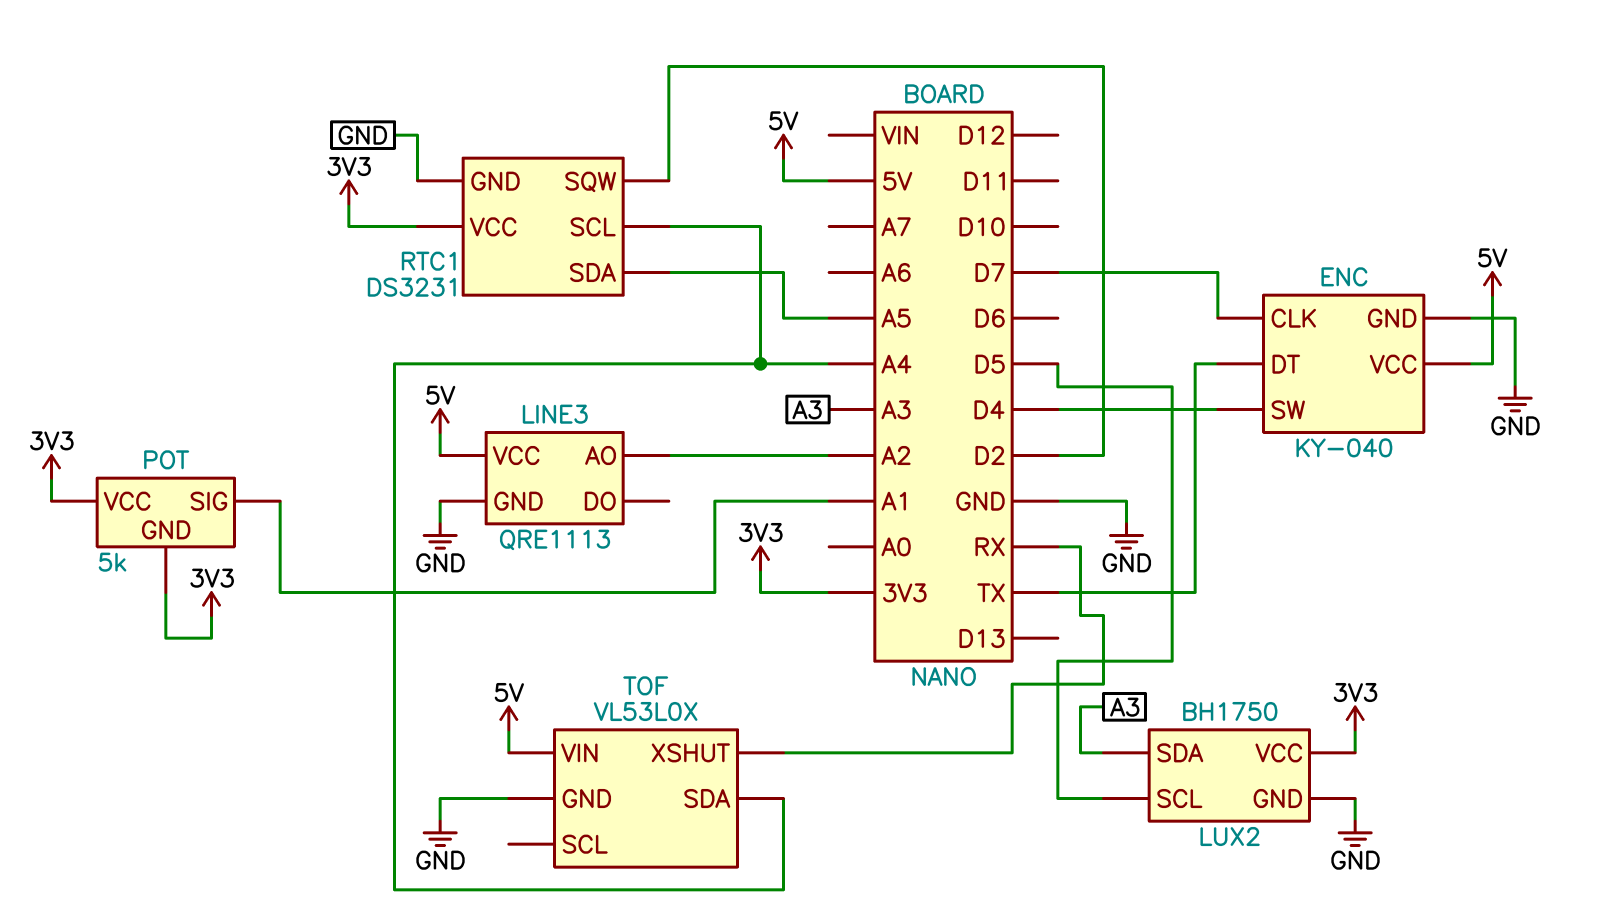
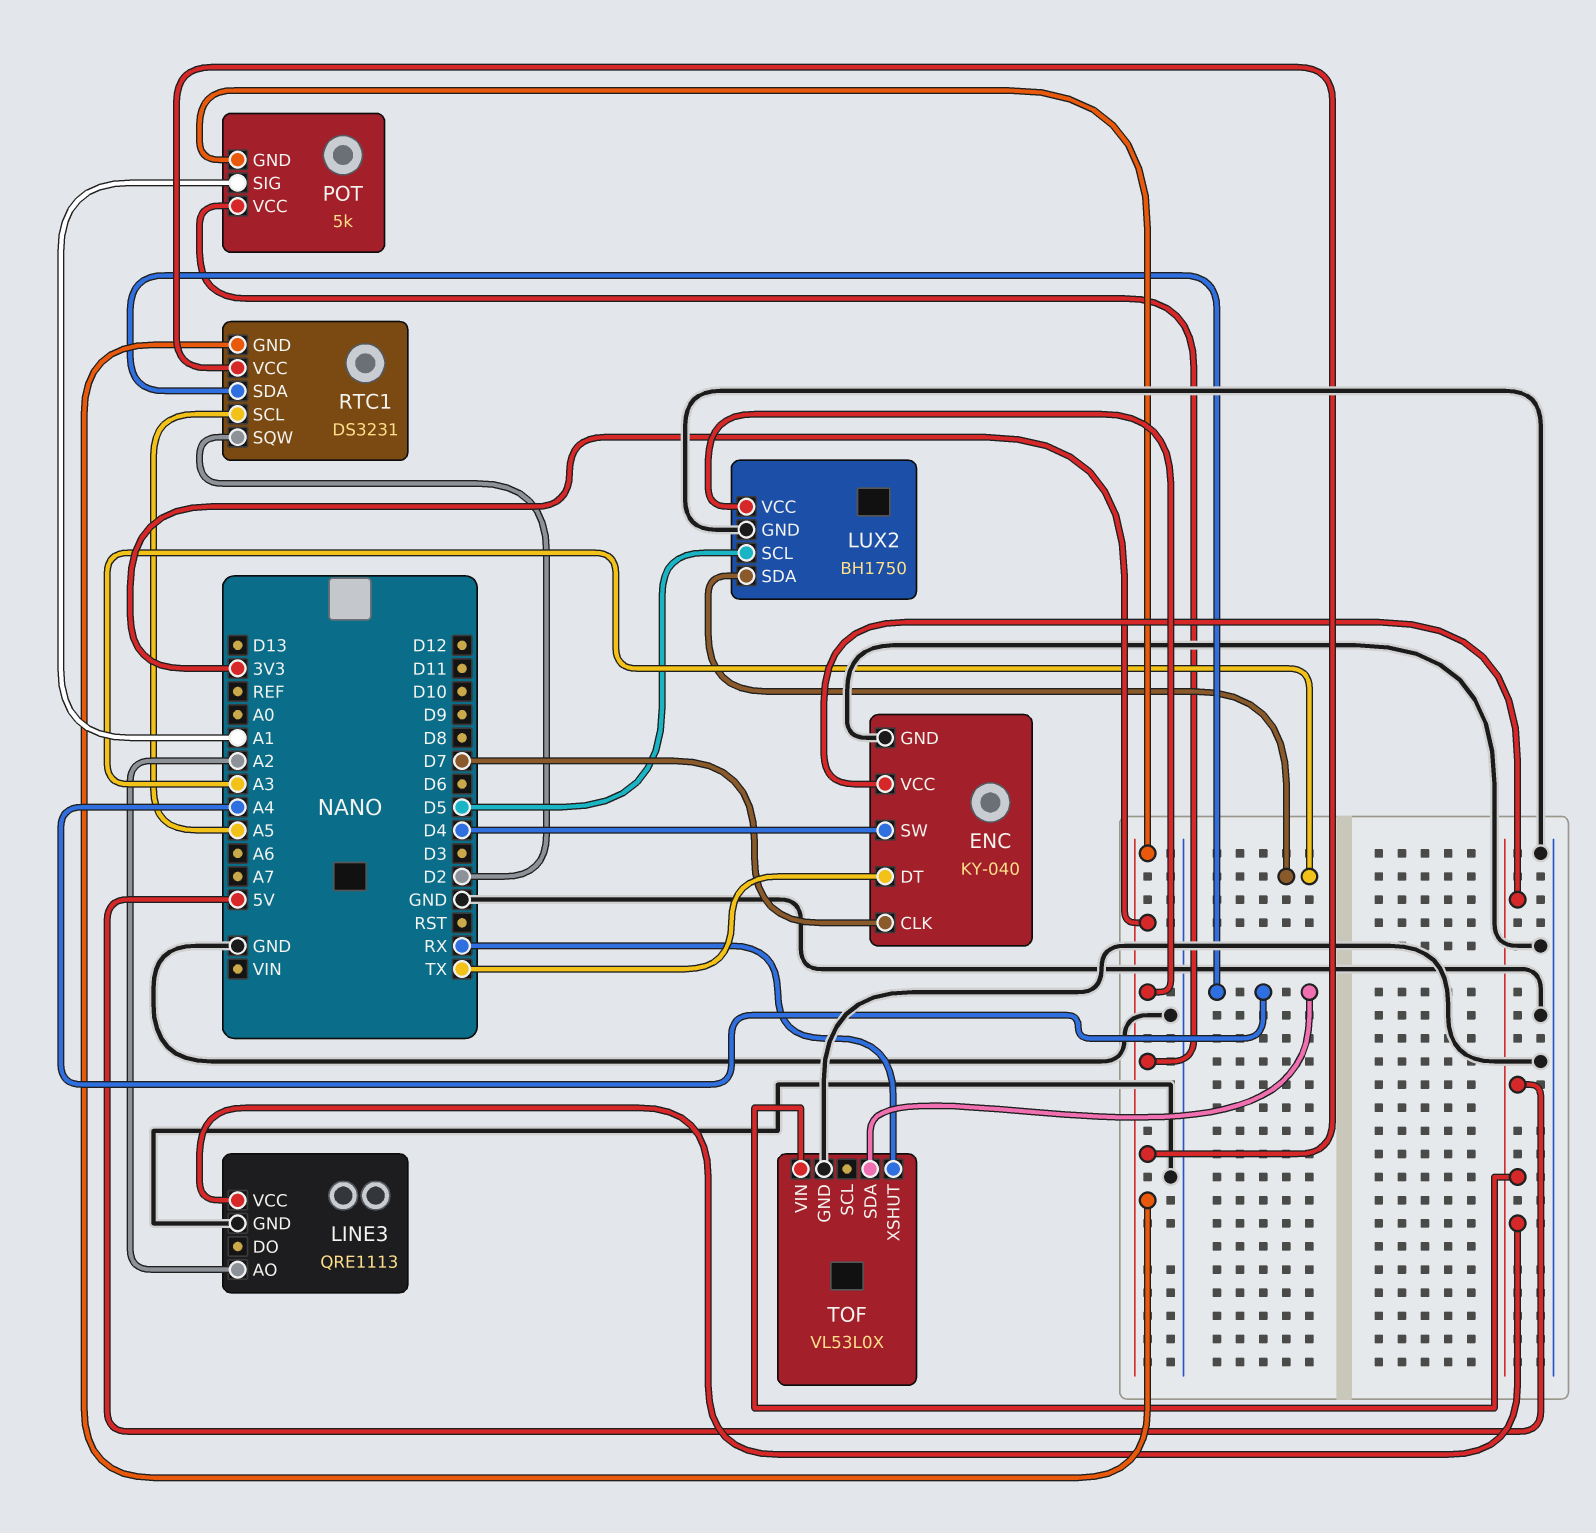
RTC1 pin GND: GND -> 3V3
RTC1 pin SCL: A4 -> A5
RTC1 pin SDA: A5 -> A4

